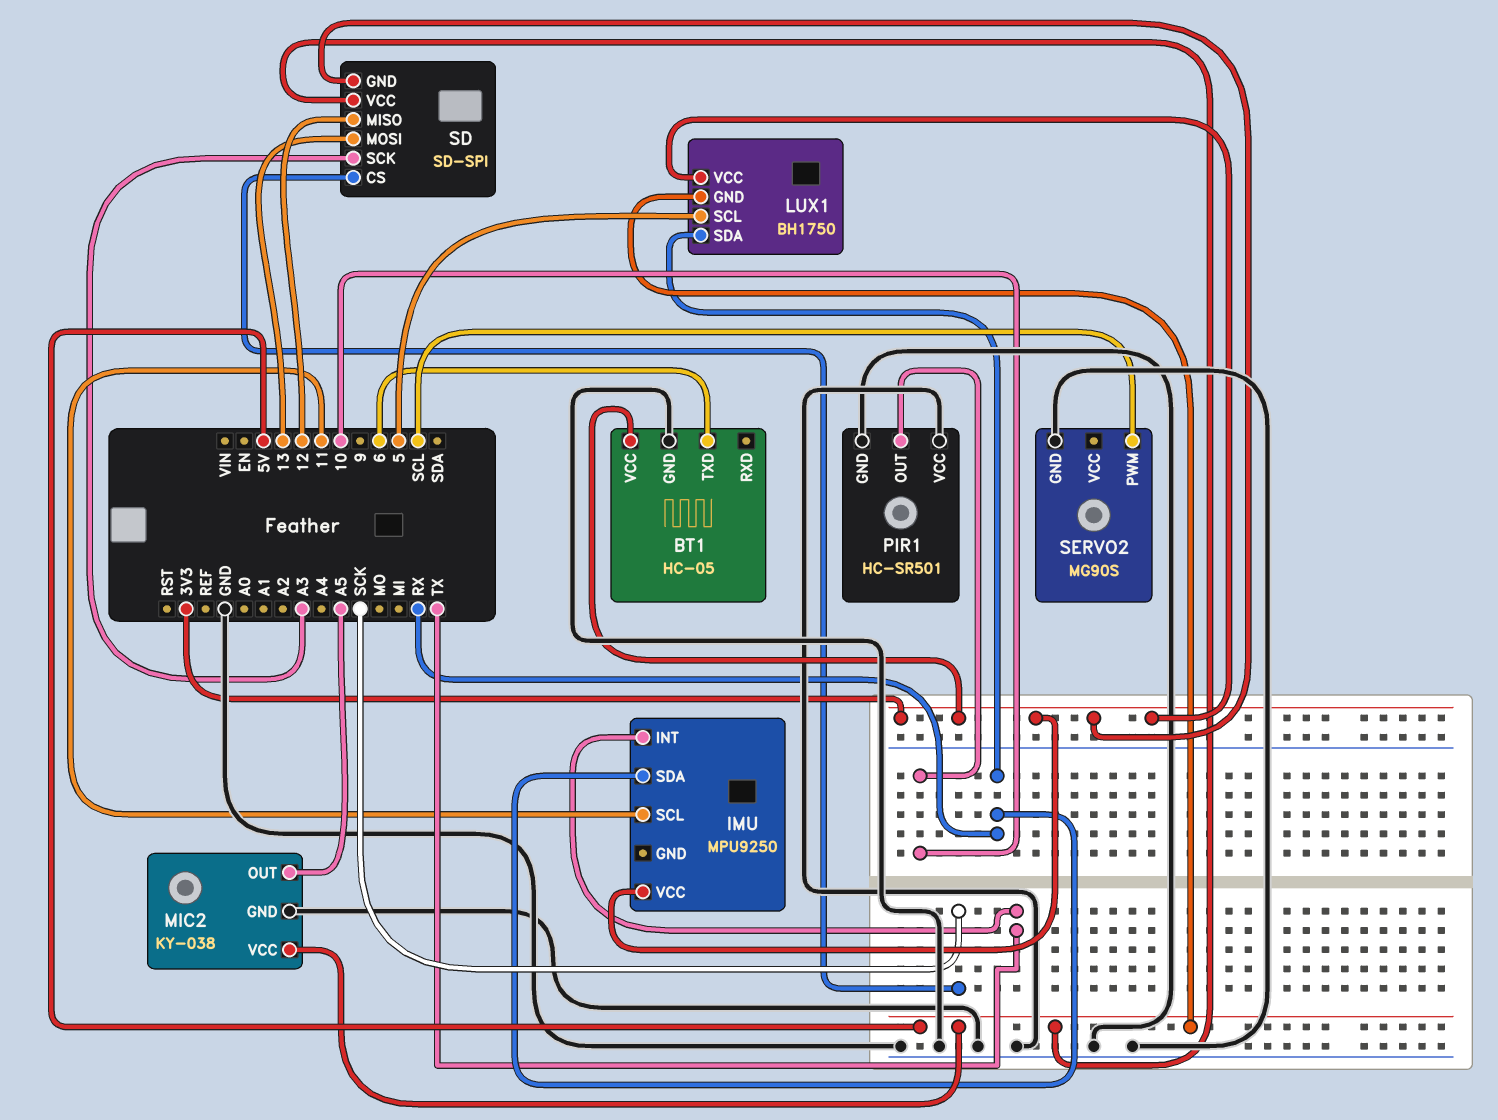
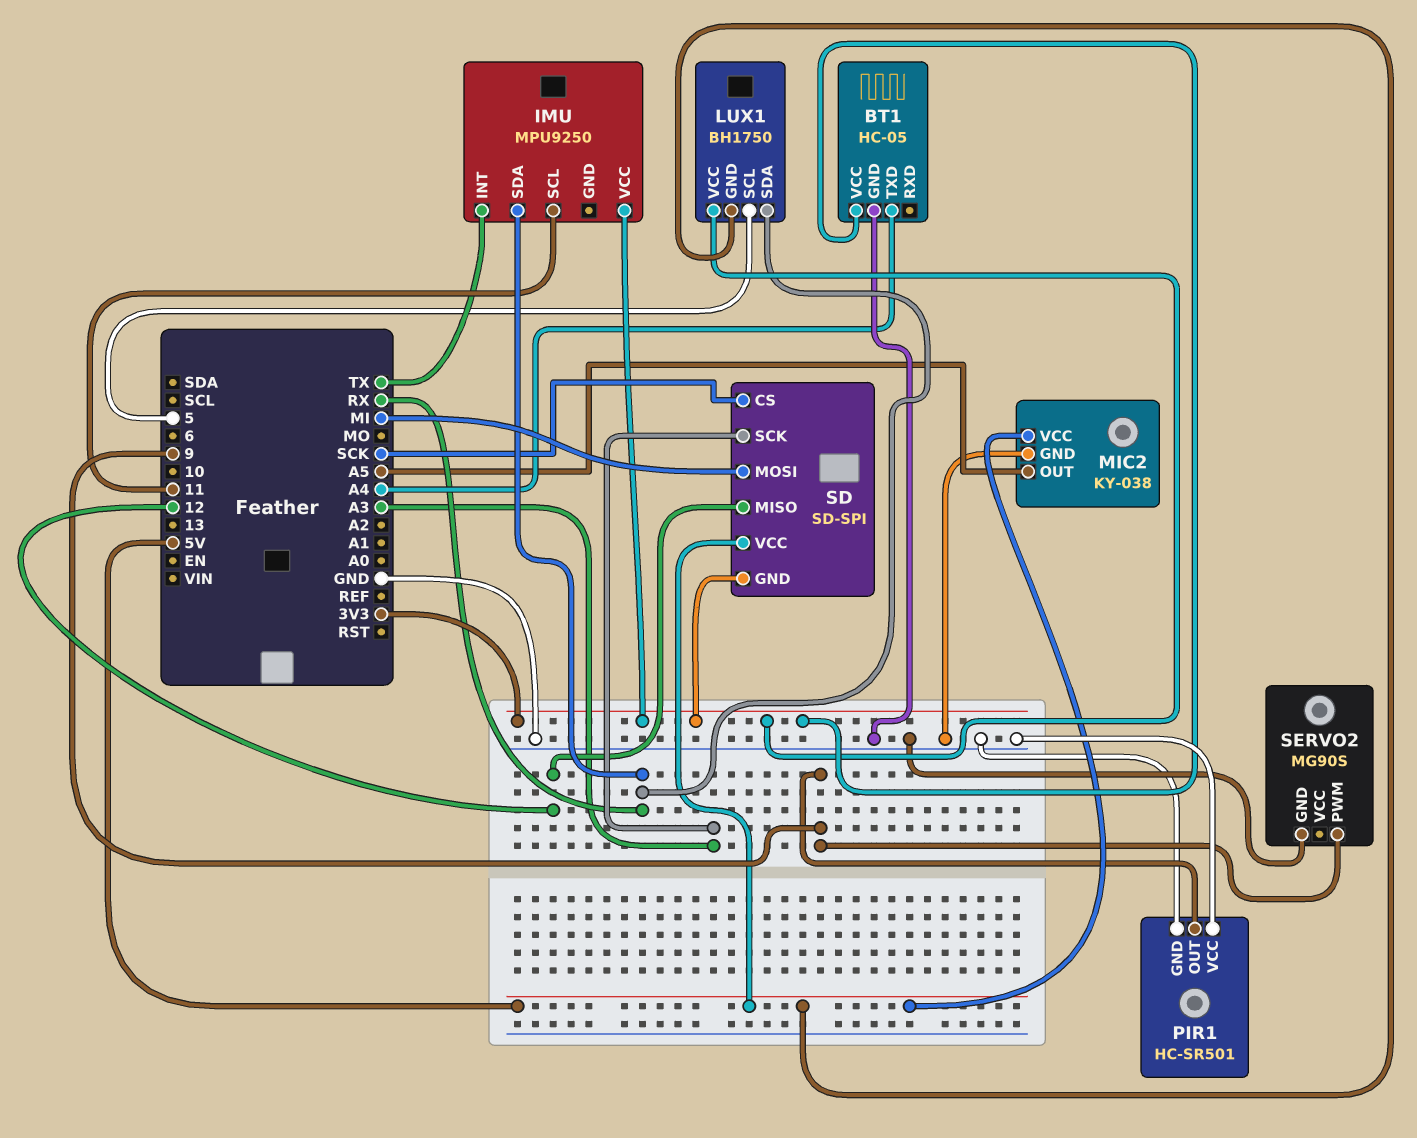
BT1 pin TXD: 6 -> A4
PIR1 pin OUT: 10 -> 9
SD pin MOSI: 13 -> MI
SERVO2 pin PWM: SCL -> 9

